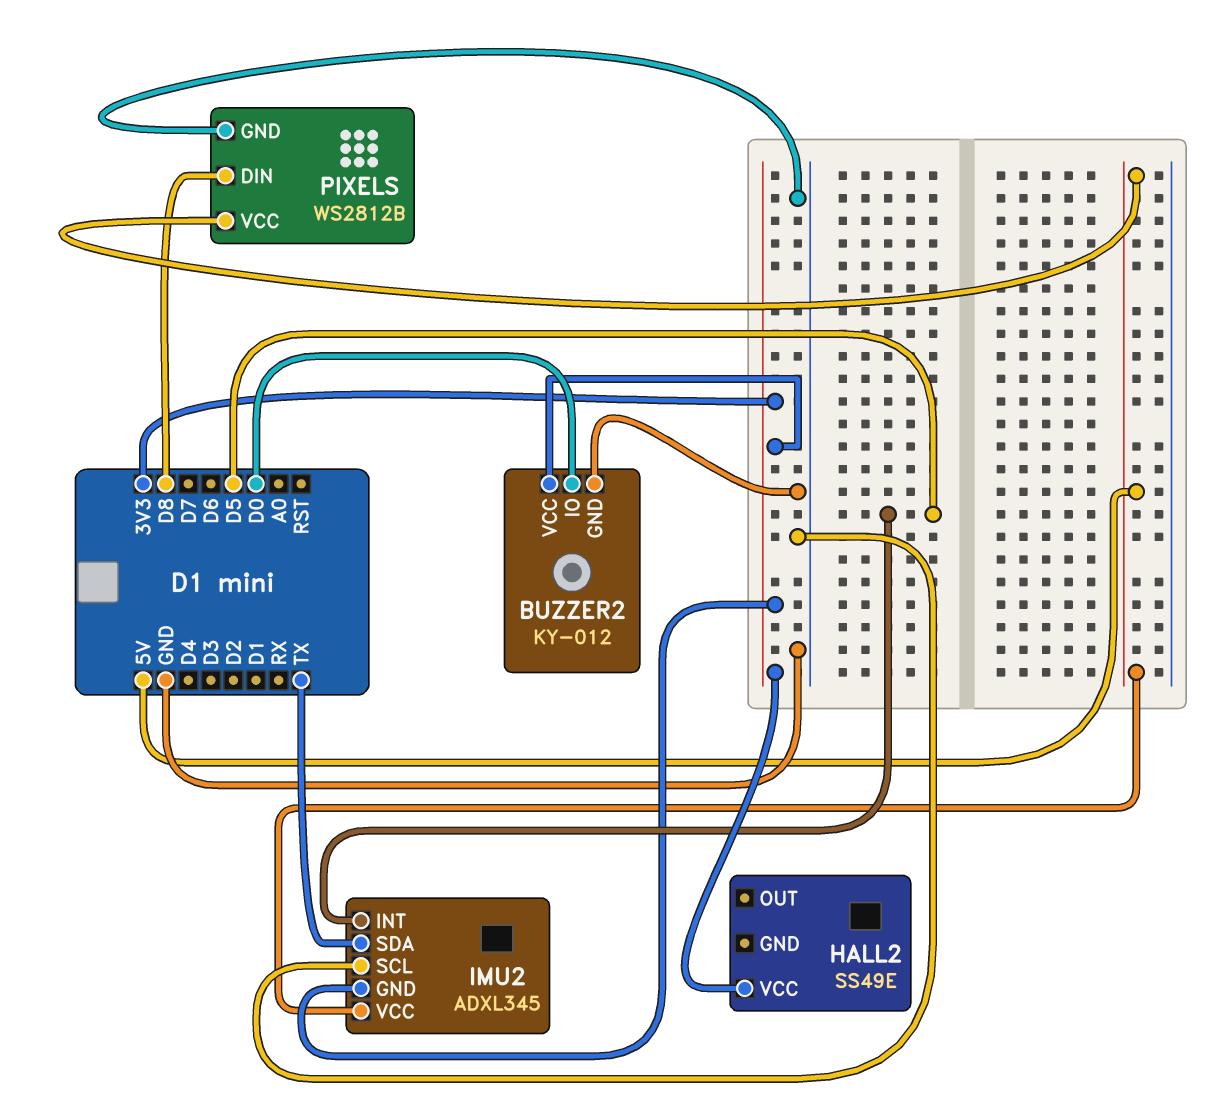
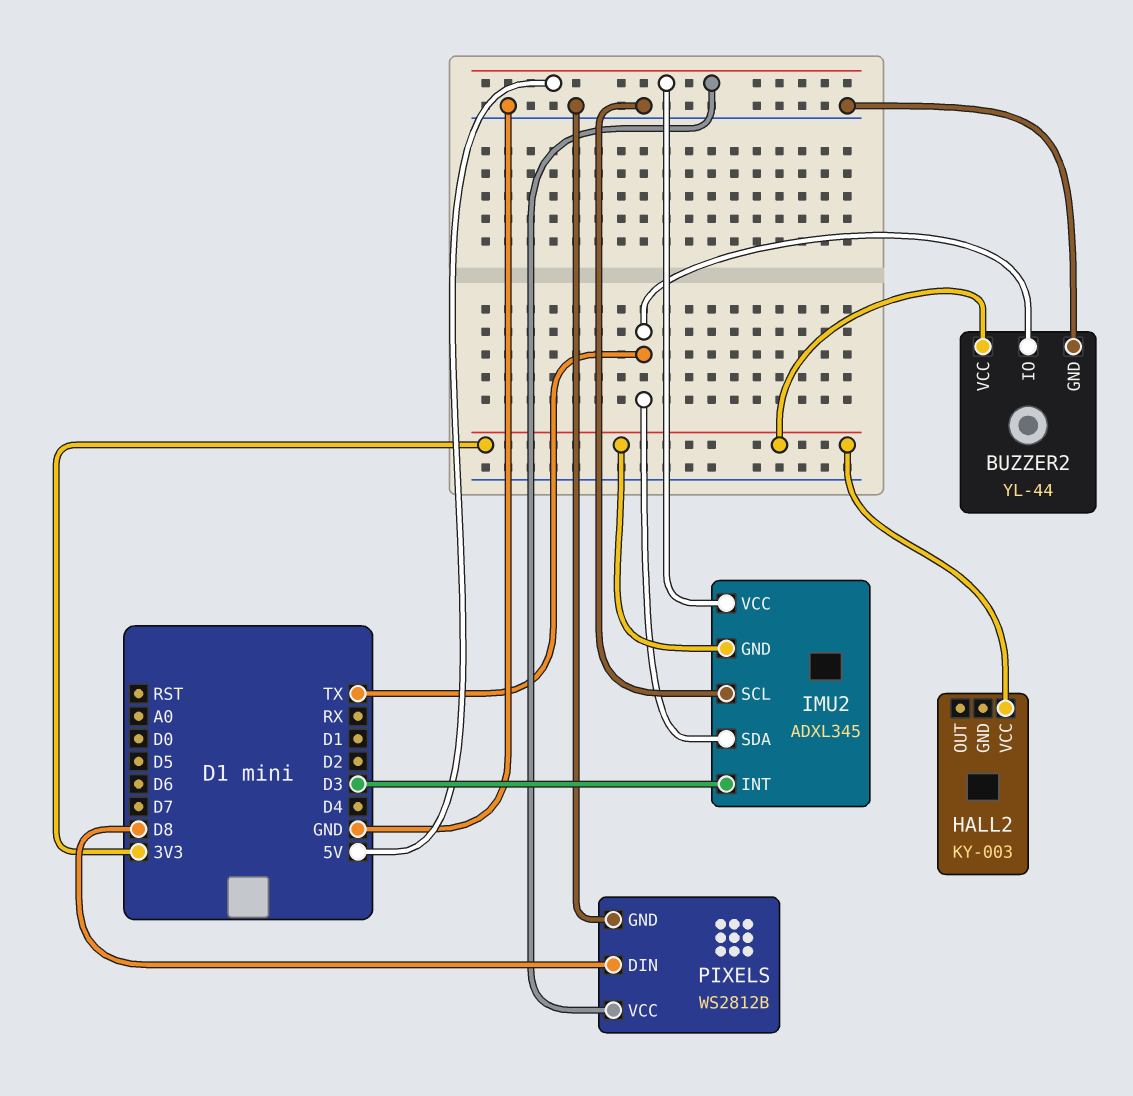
BUZZER2: KY-012 -> YL-44
BUZZER2 pin IO: D0 -> TX
HALL2: SS49E -> KY-003
IMU2 pin INT: D5 -> D3

